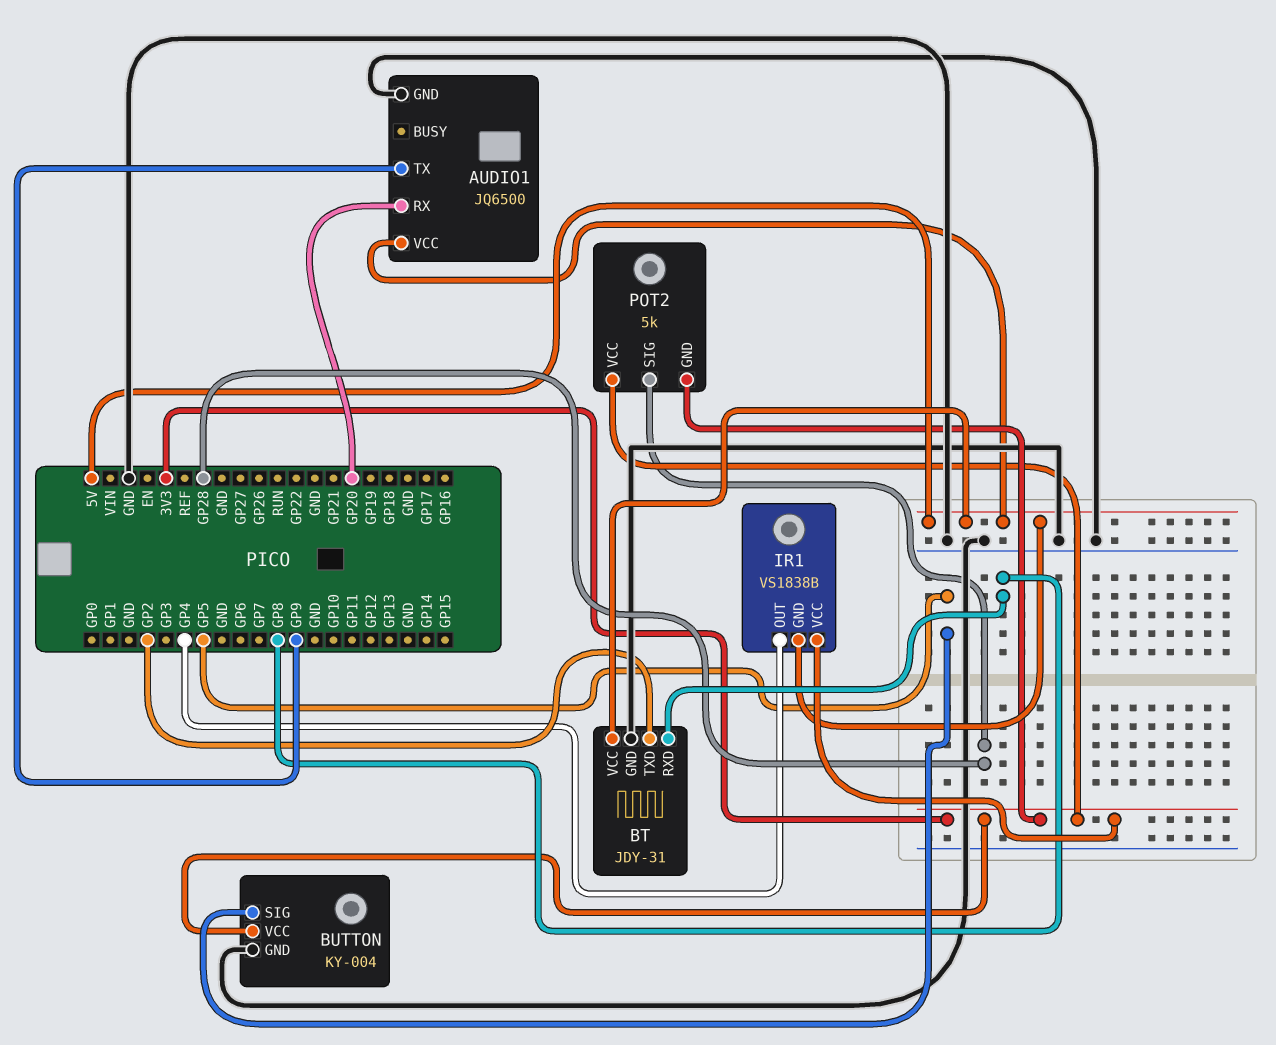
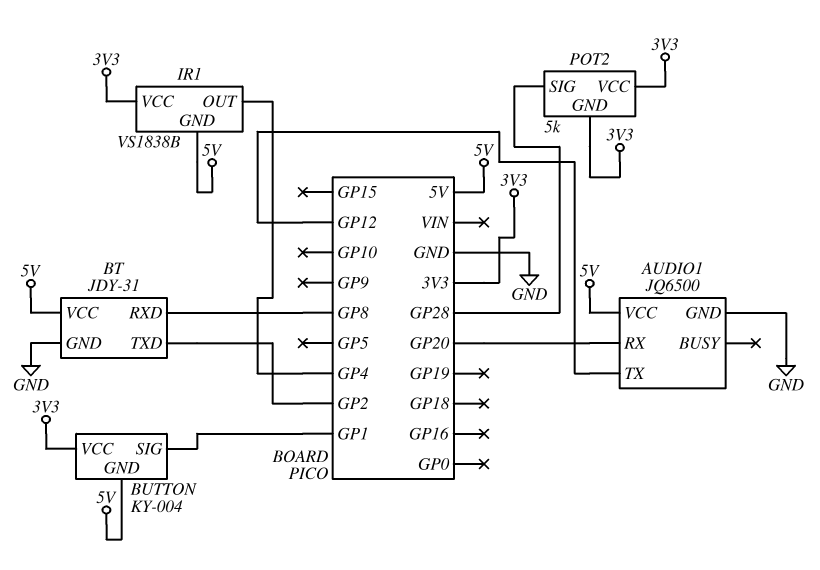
AUDIO1 pin TX: GP9 -> GP12
BUTTON pin GND: GND -> 5V
BUTTON pin SIG: GP5 -> GP1

